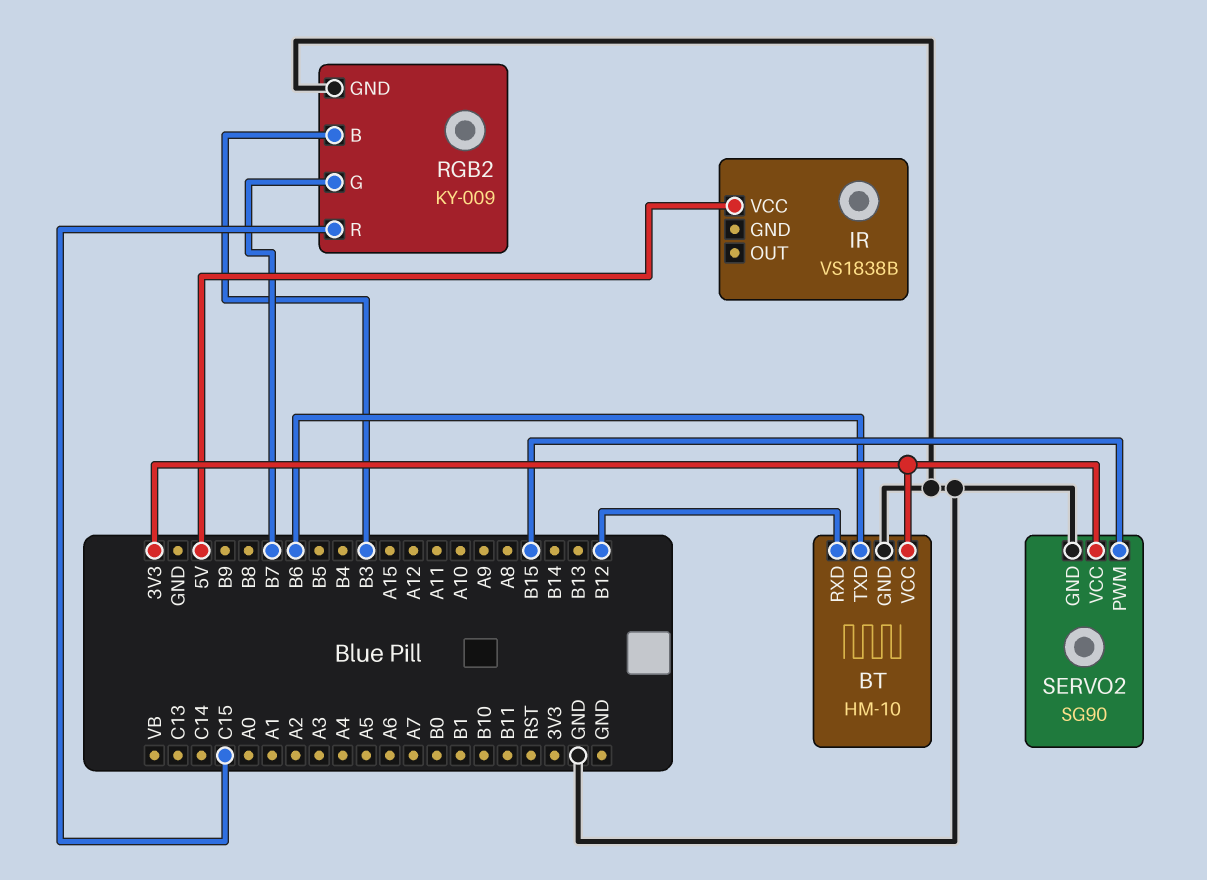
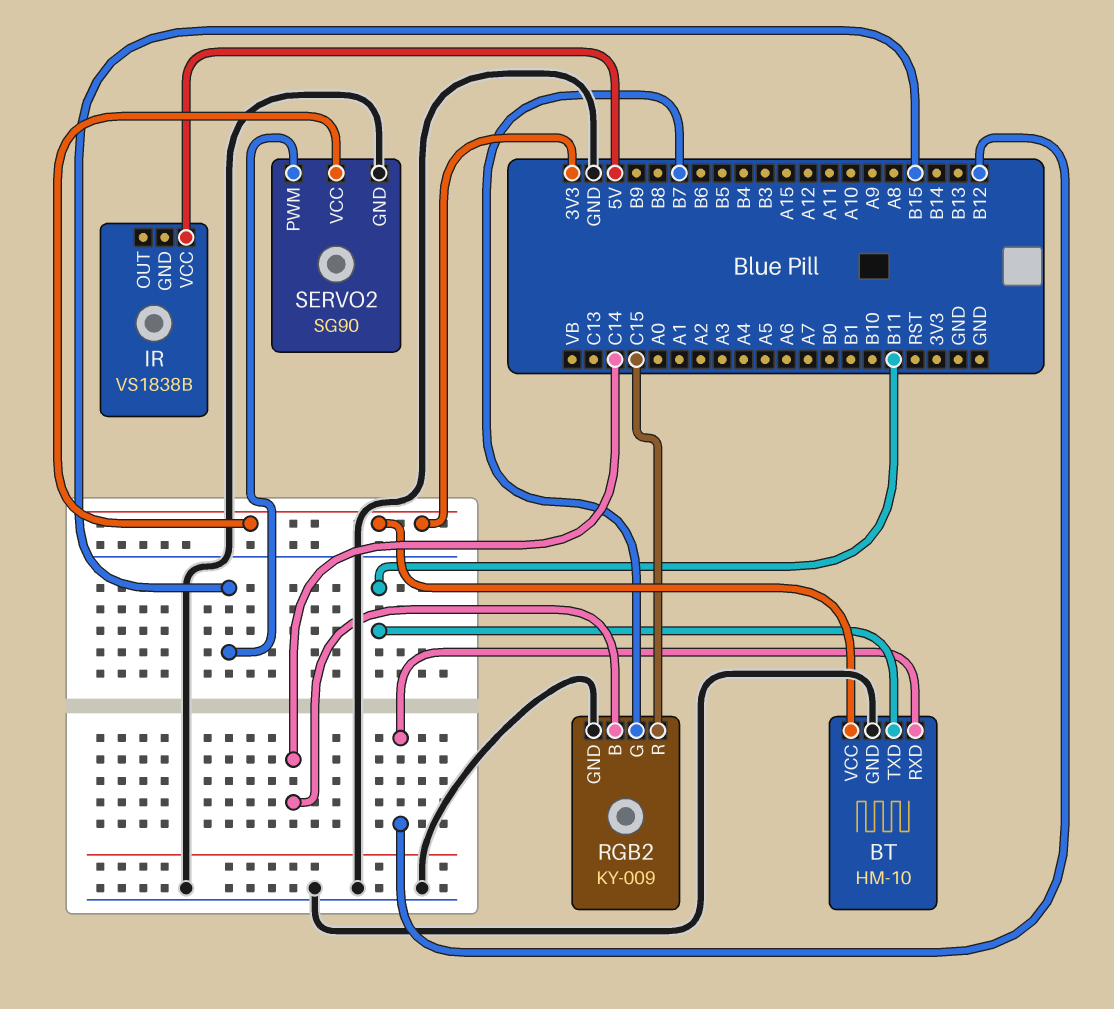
BT pin TXD: B6 -> B11
RGB2 pin B: B3 -> C14

